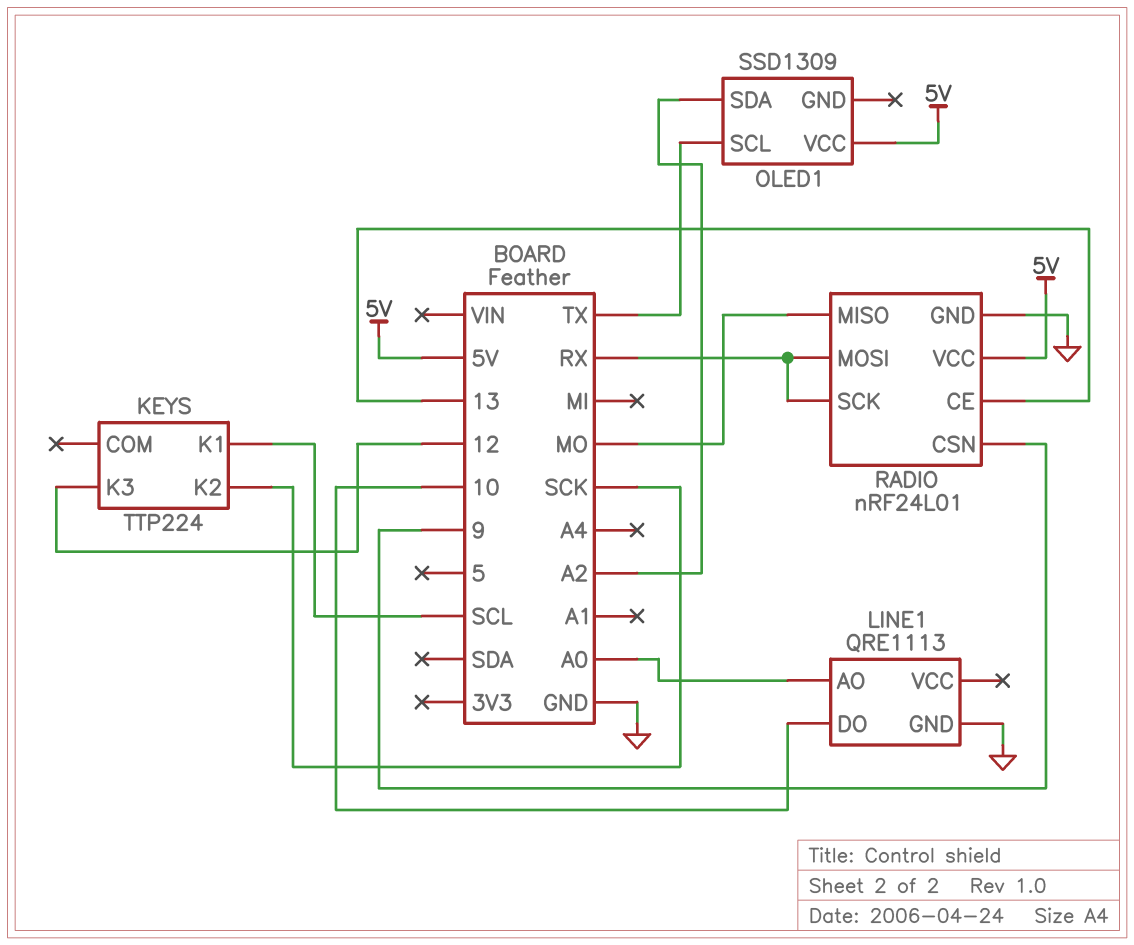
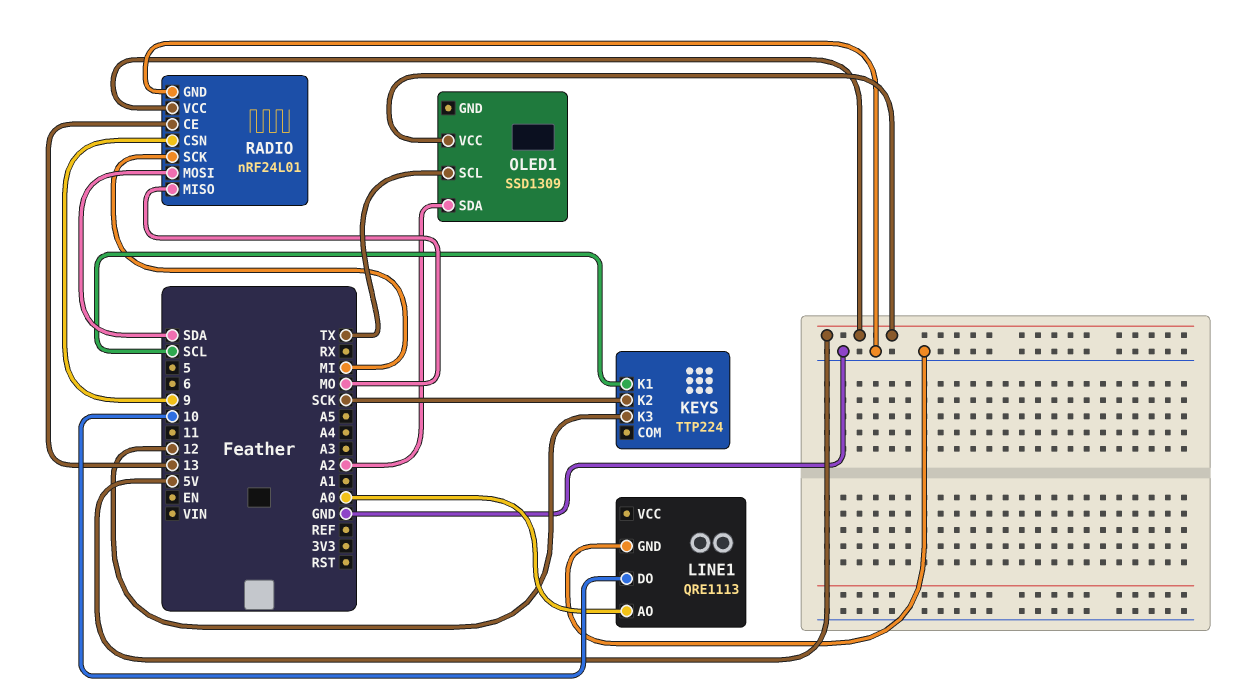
RADIO pin MOSI: RX -> SDA
RADIO pin SCK: RX -> MI

